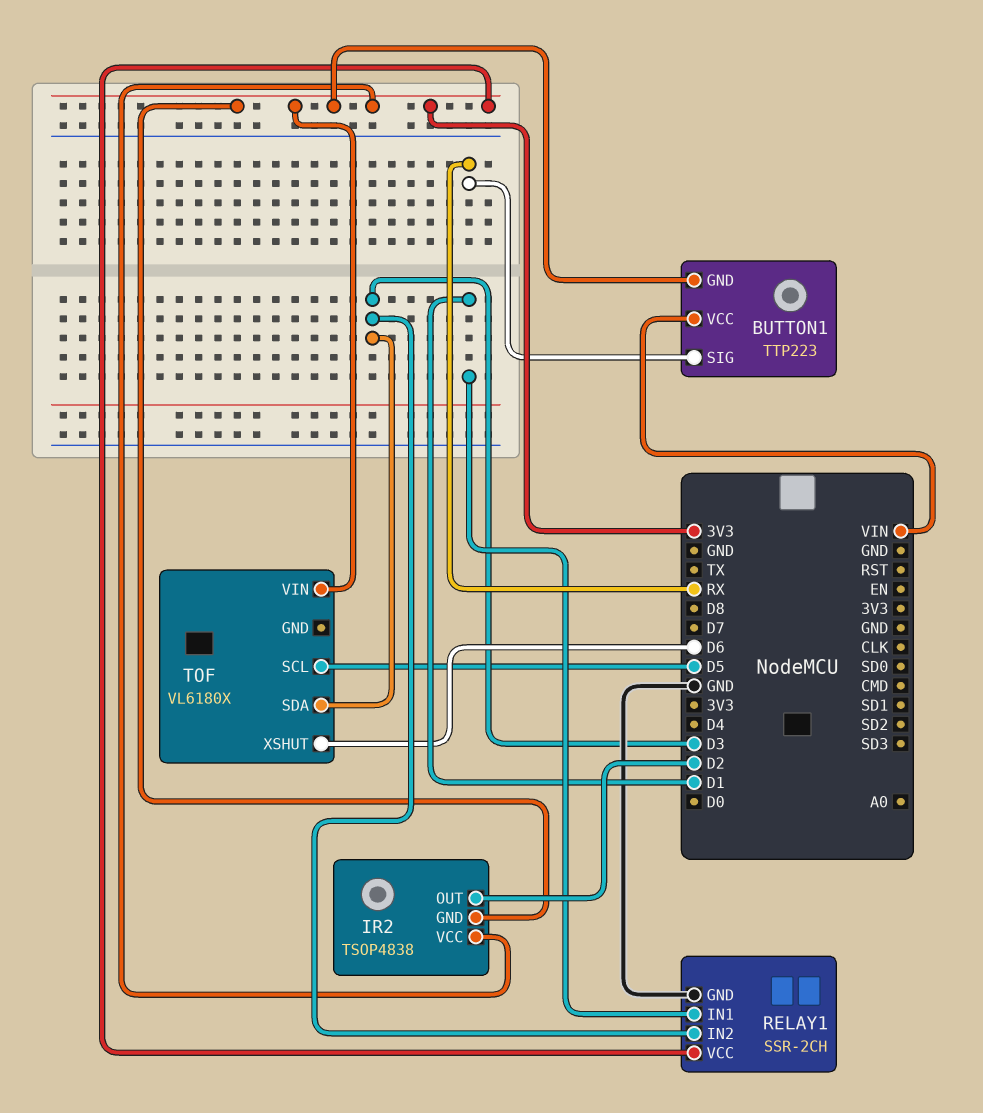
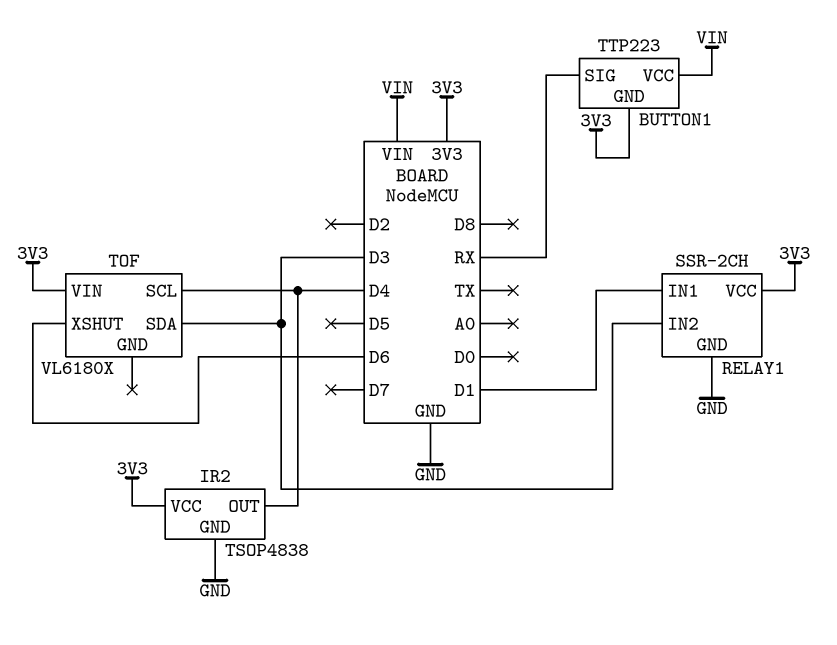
IR2 pin GND: 3V3 -> GND
IR2 pin OUT: D2 -> D4
TOF pin SCL: D5 -> D4

